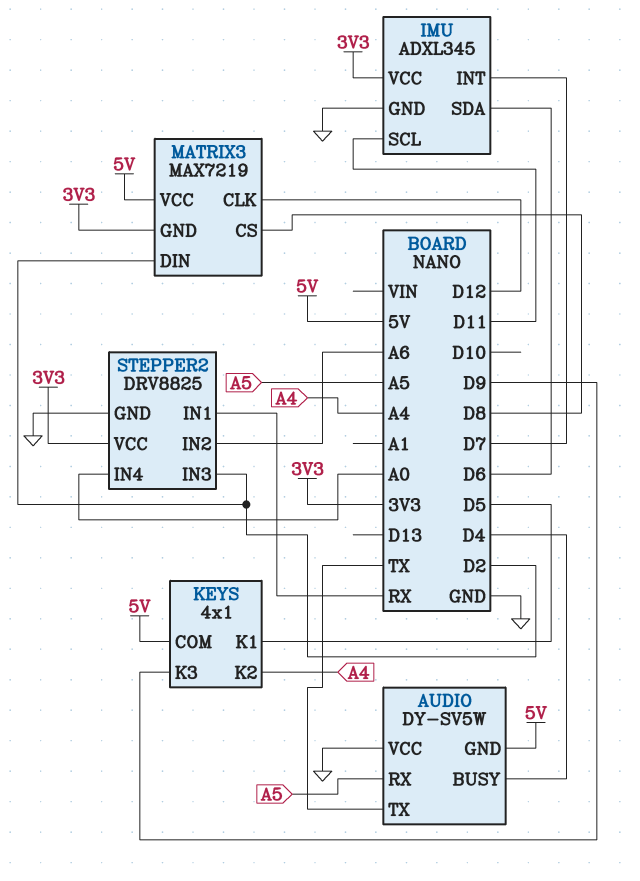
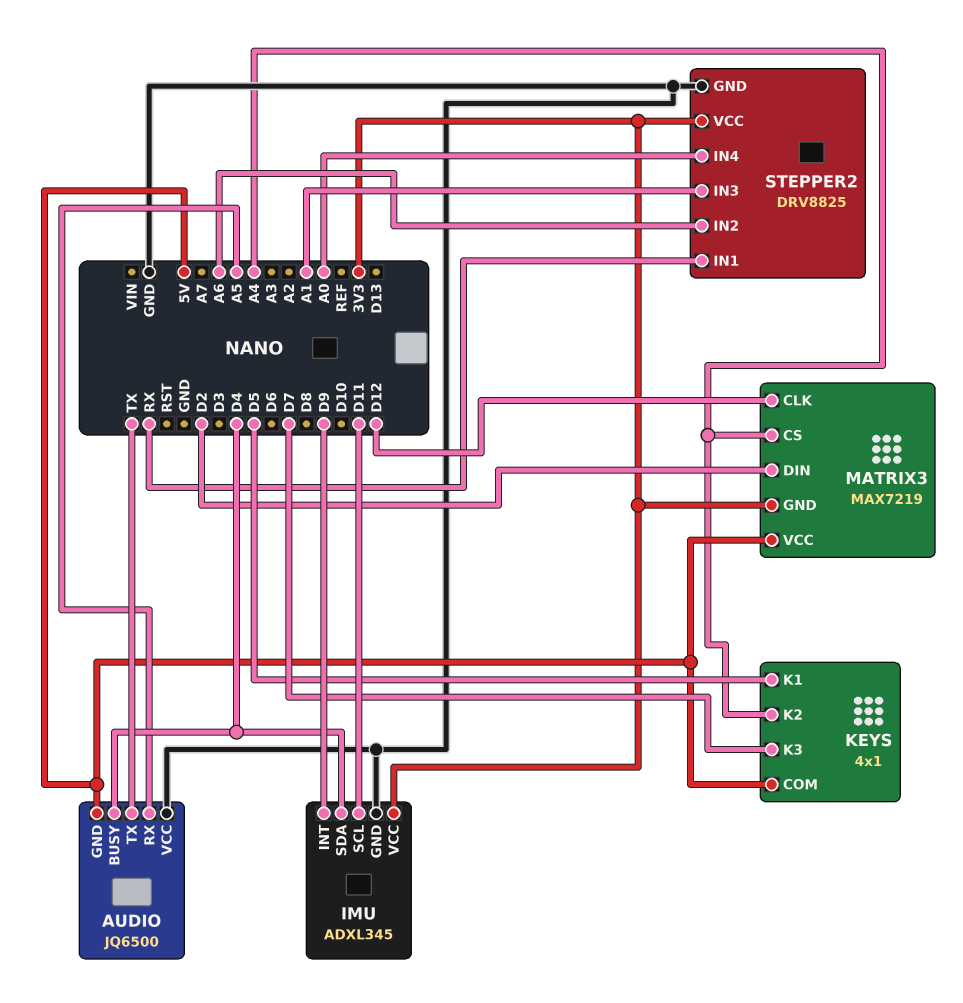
AUDIO: DY-SV5W -> JQ6500
IMU pin INT: D7 -> D9
IMU pin SDA: D6 -> D4
KEYS pin K3: D9 -> D7
MATRIX3 pin CS: D8 -> A4
STEPPER2 pin IN3: D2 -> A1

